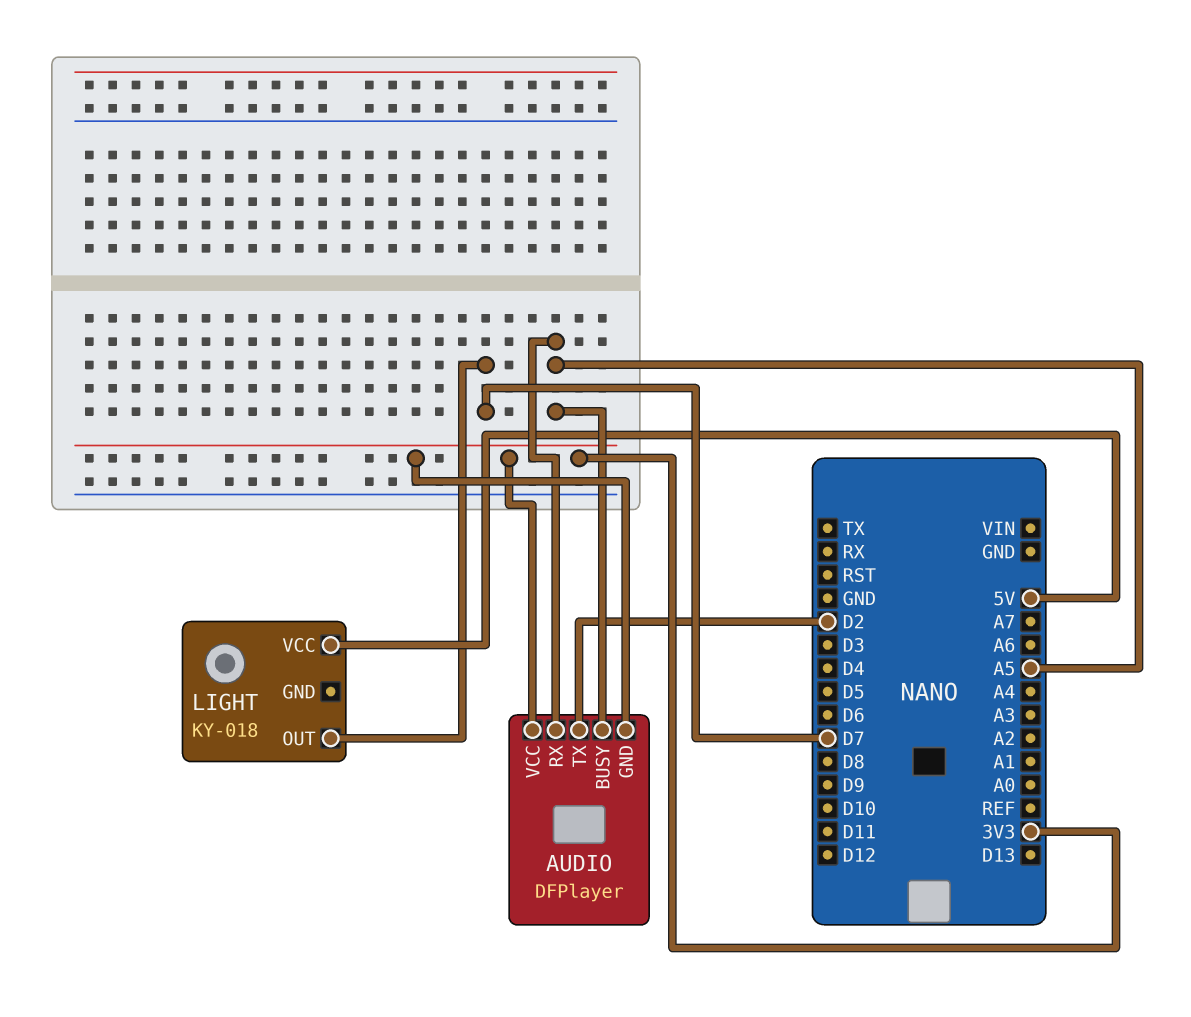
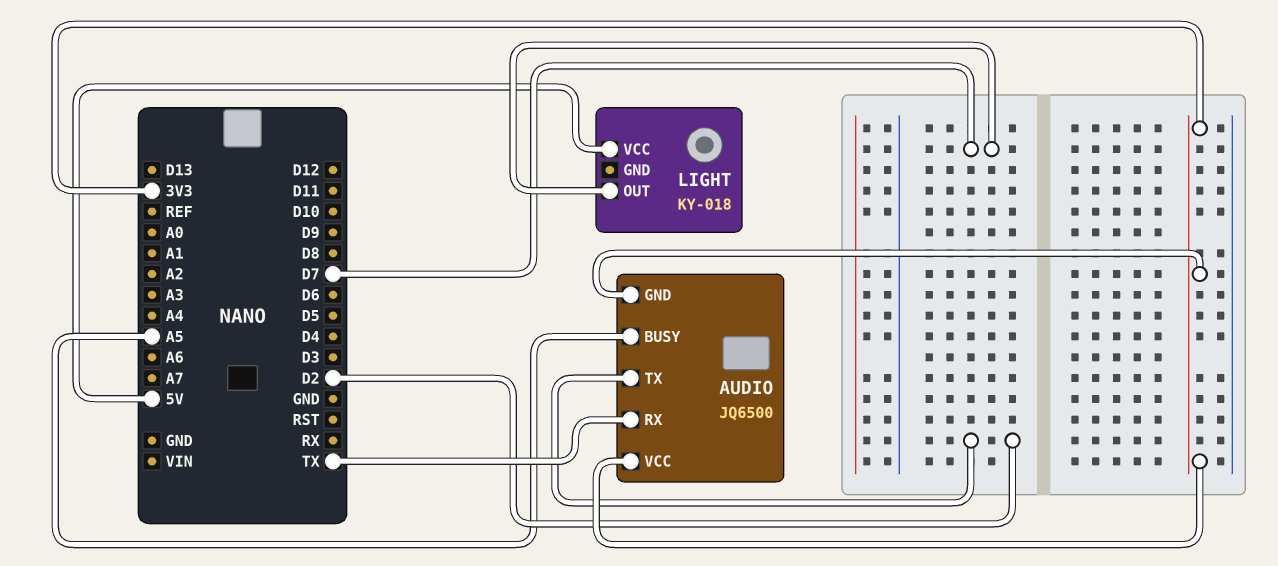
AUDIO: DFPlayer -> JQ6500
AUDIO pin RX: A5 -> TX

